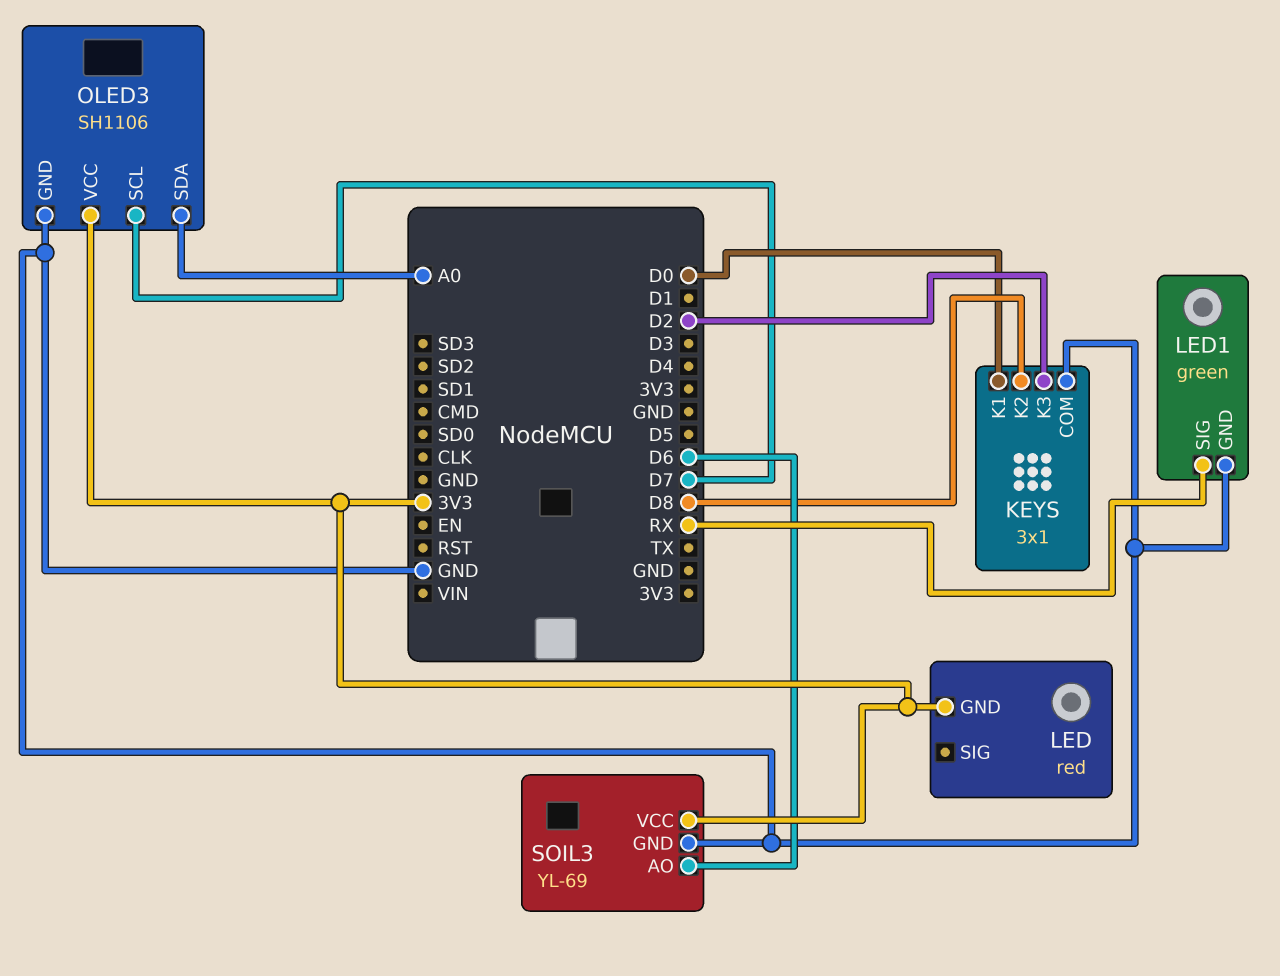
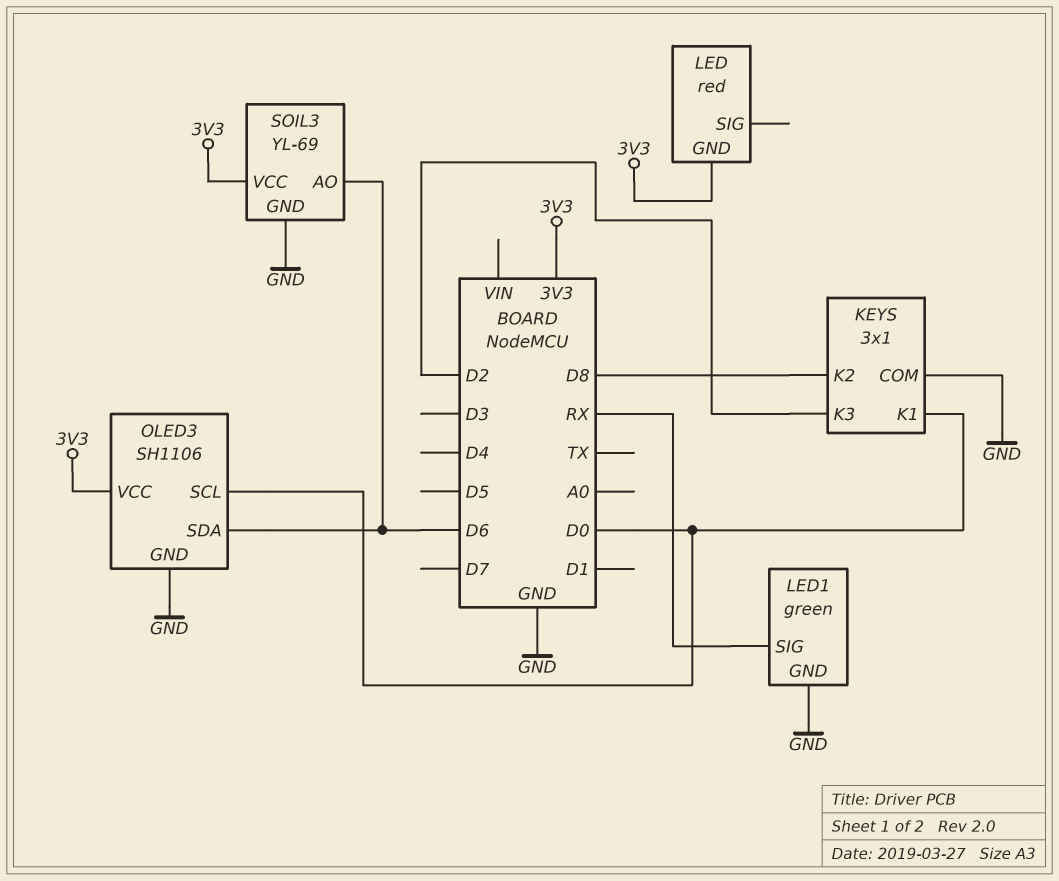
OLED3 pin SCL: D7 -> D0
OLED3 pin SDA: A0 -> D6

